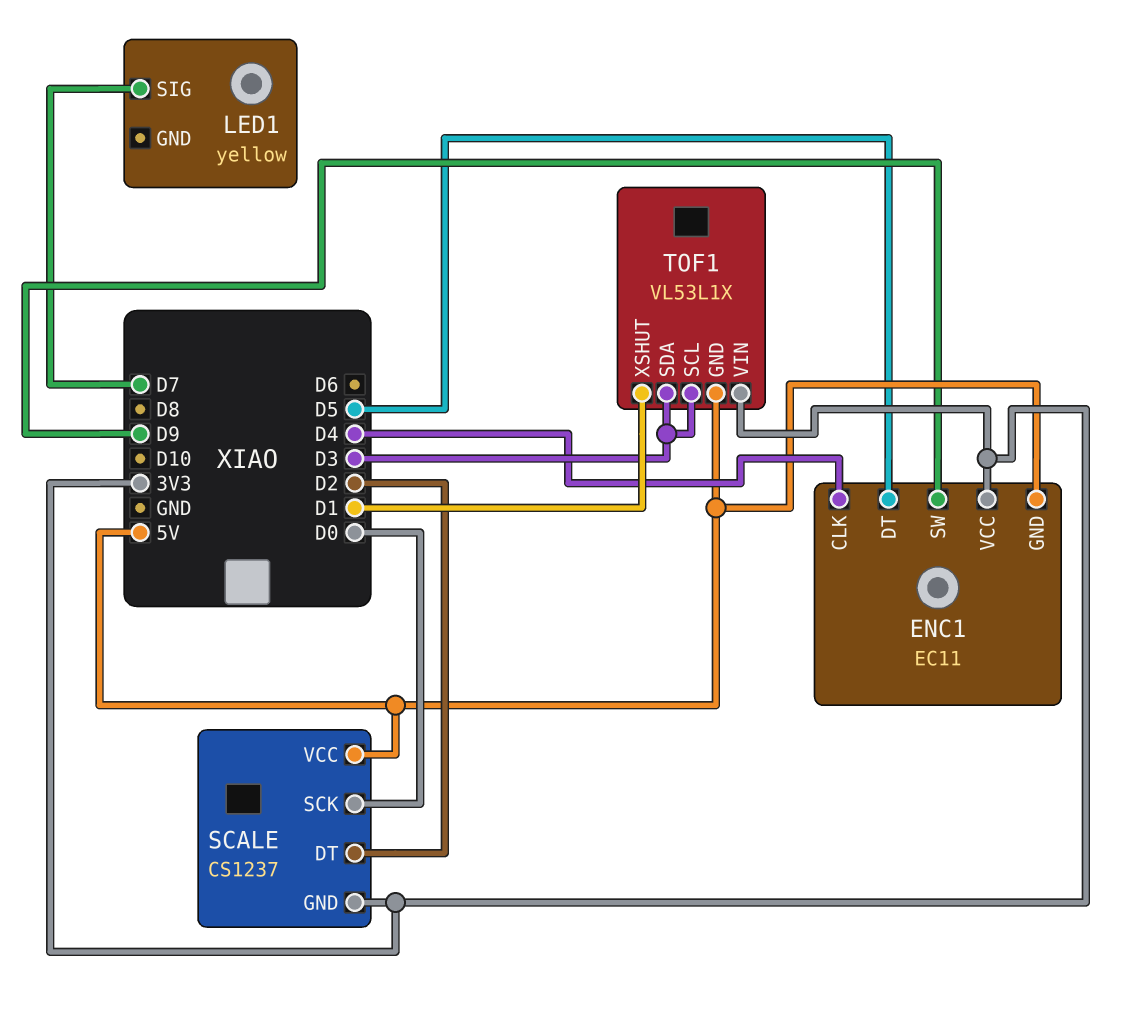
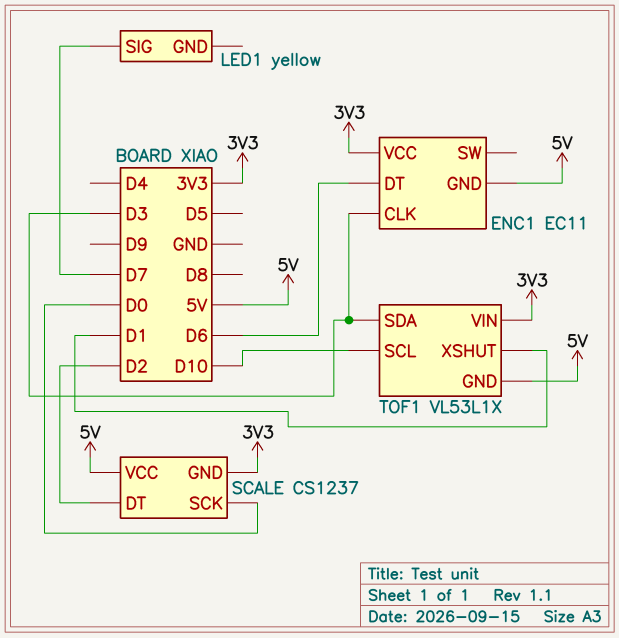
ENC1 pin CLK: D4 -> D3
ENC1 pin DT: D5 -> D6
ENC1 pin SW: D9 -> none
TOF1 pin SCL: D3 -> D10

